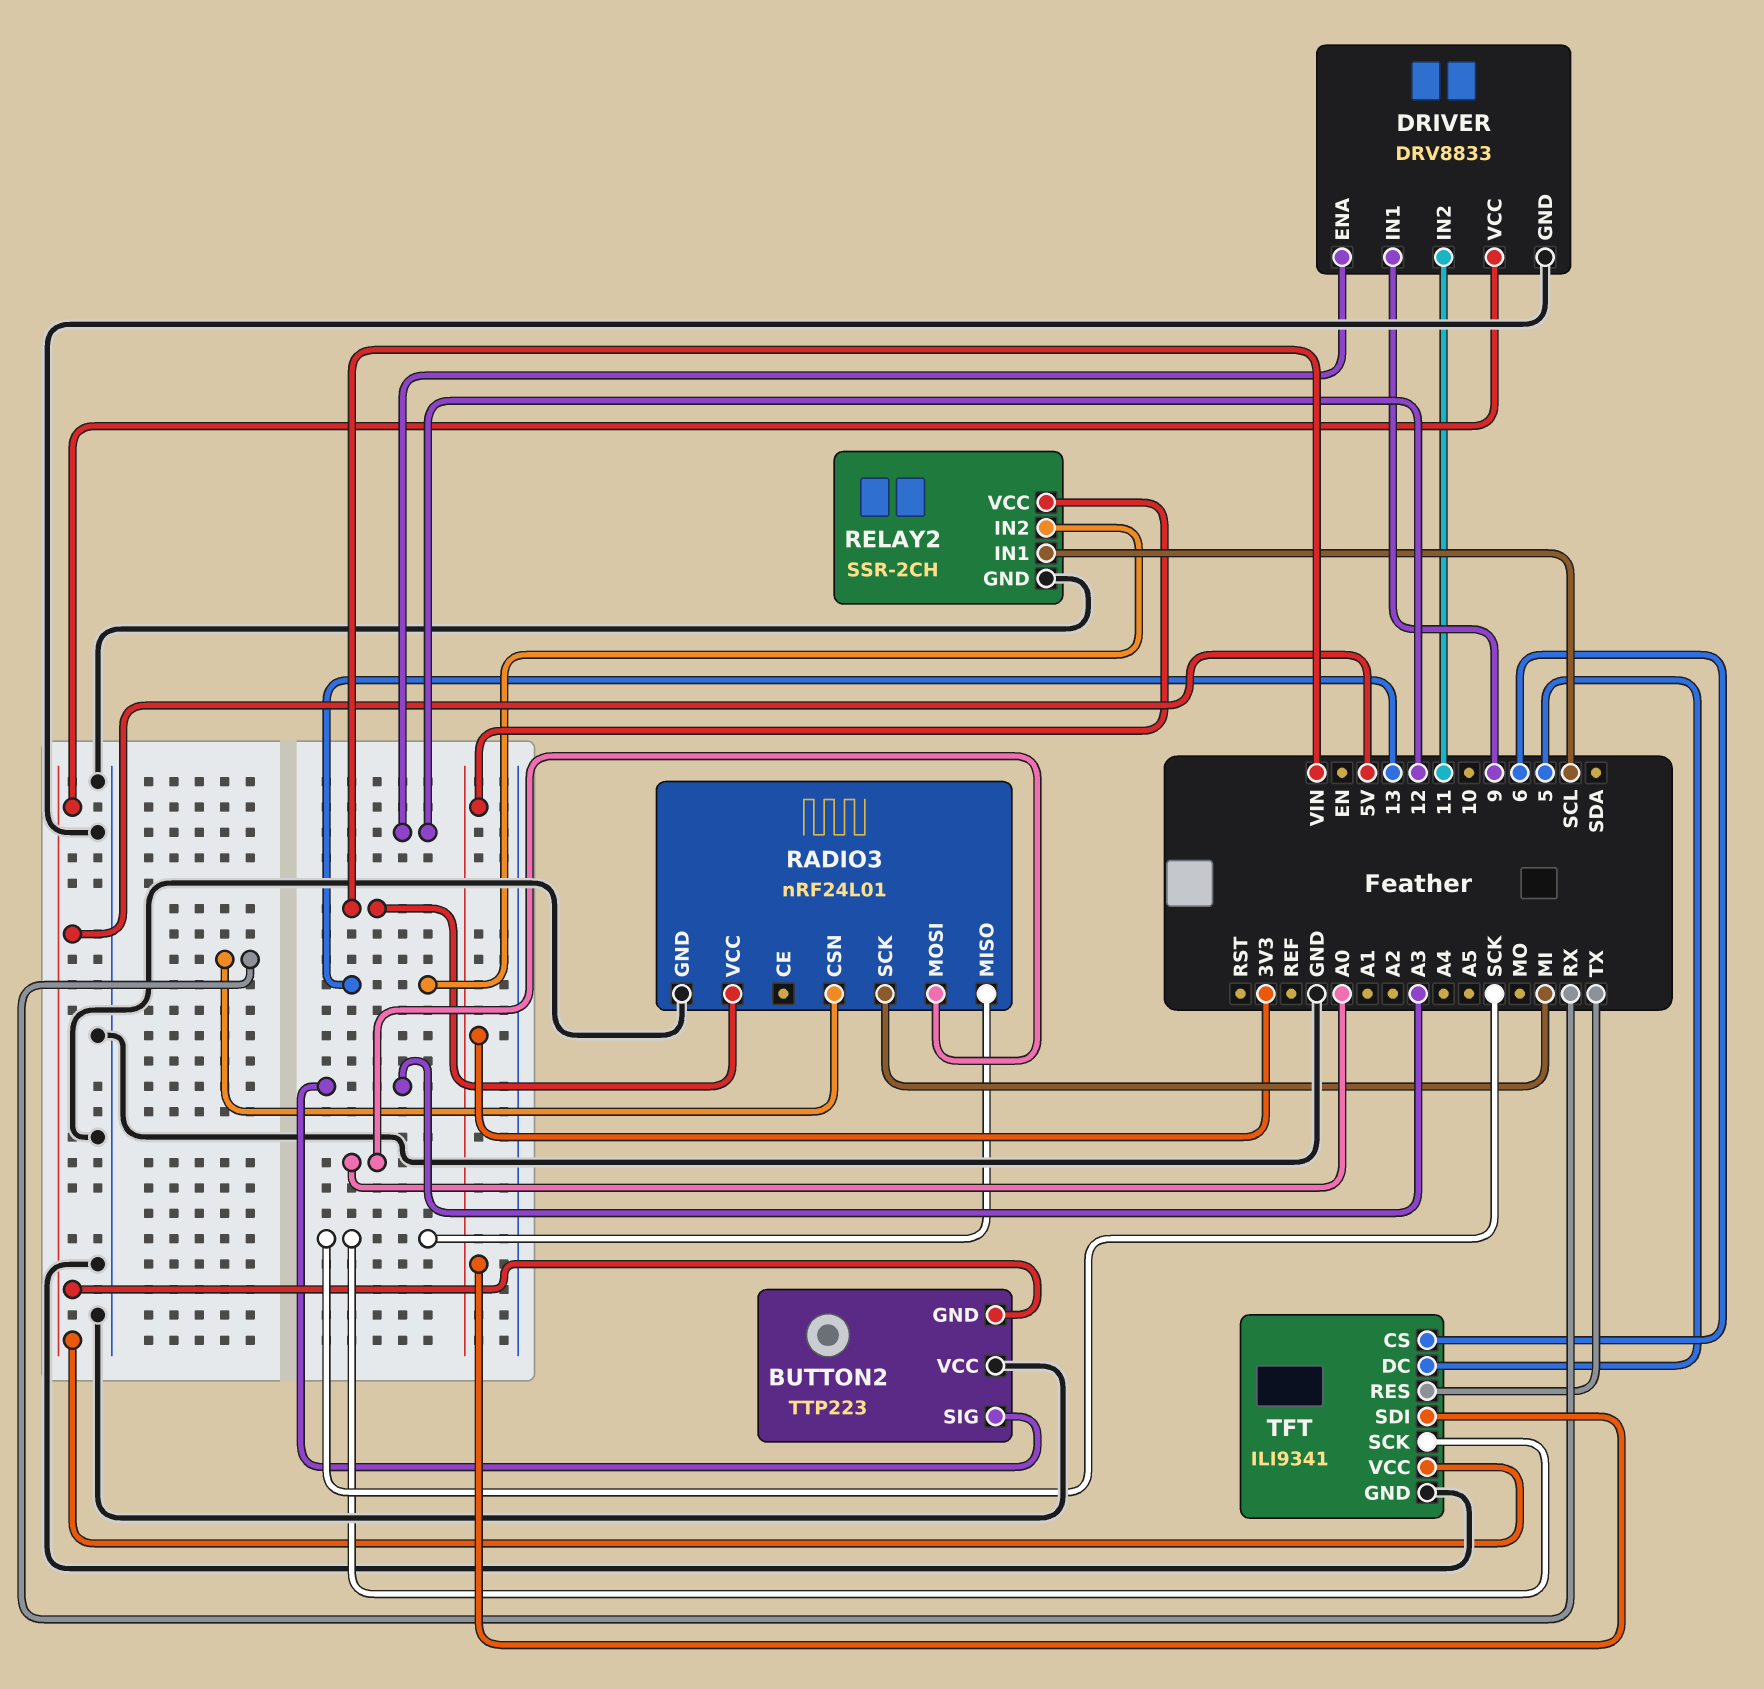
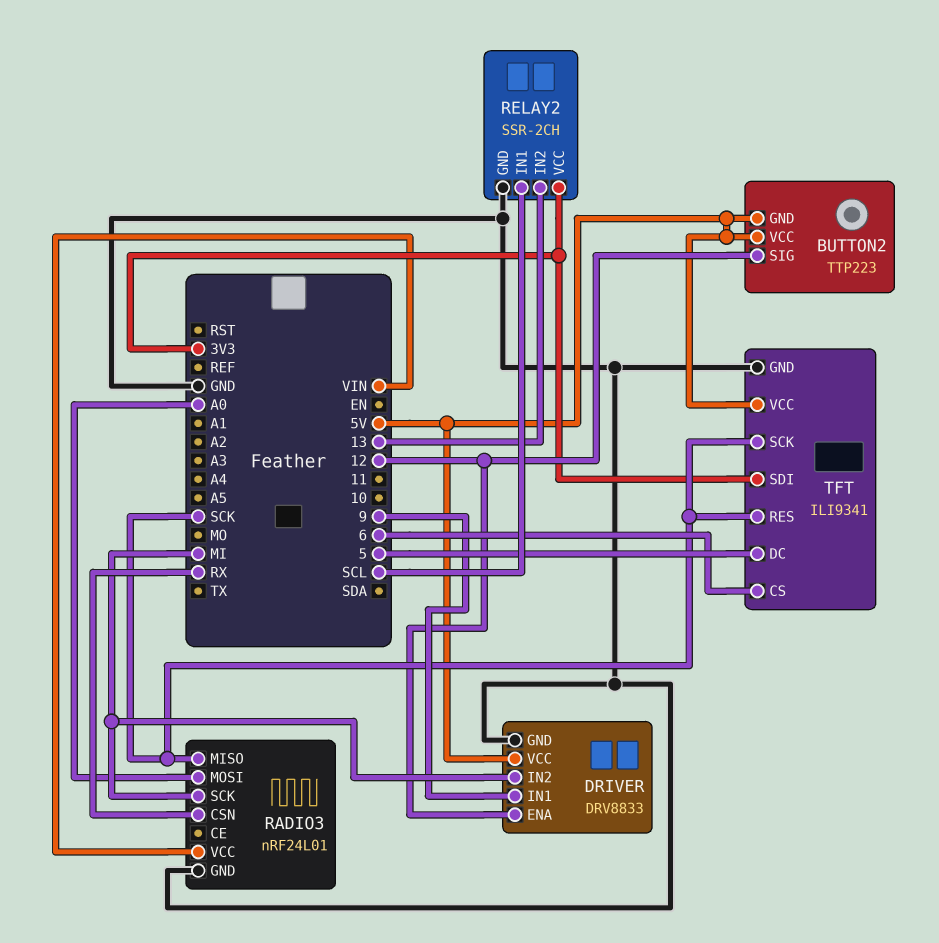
BUTTON2 pin SIG: A3 -> 12
BUTTON2 pin VCC: GND -> 5V
DRIVER pin IN2: 11 -> MI
TFT pin RES: TX -> SCK

